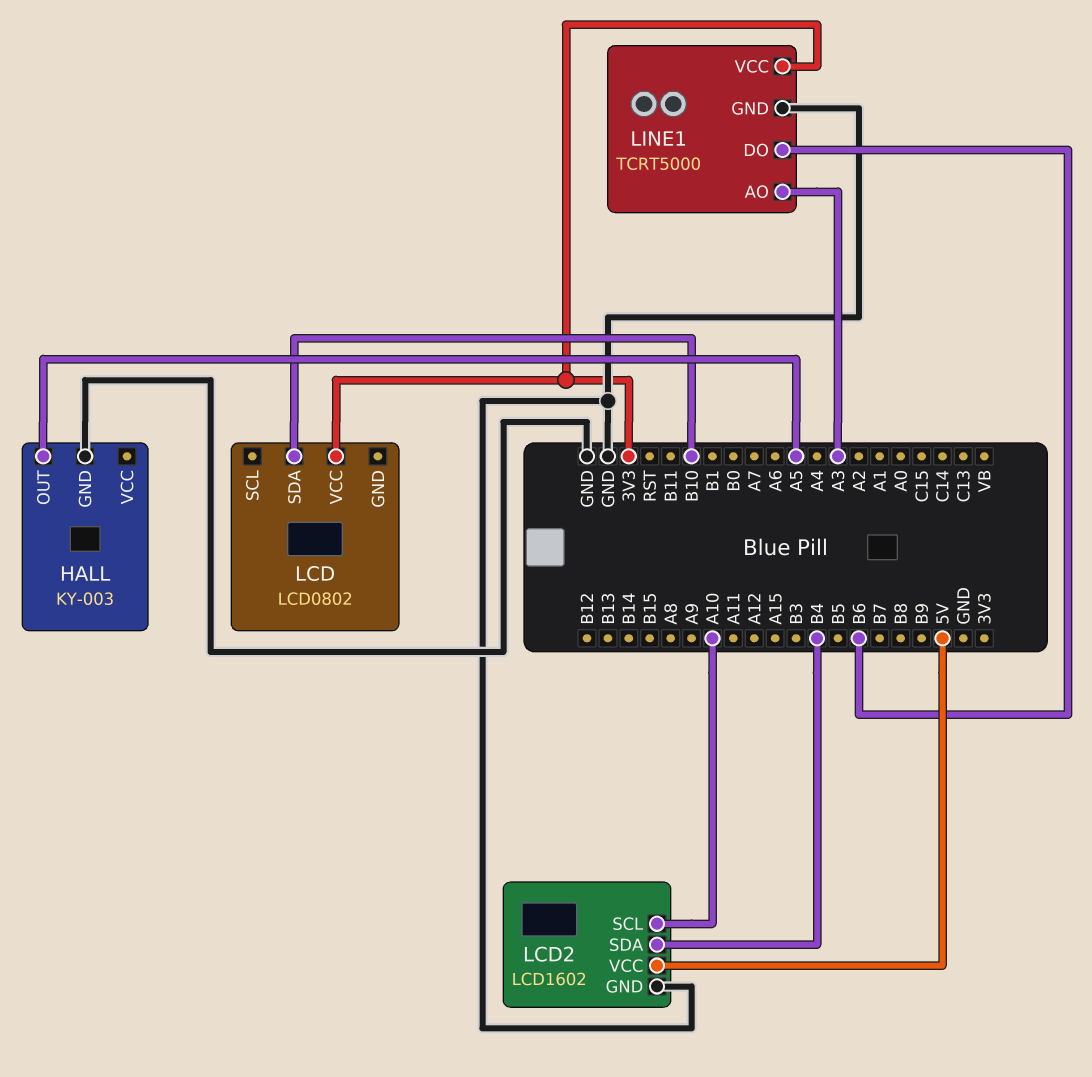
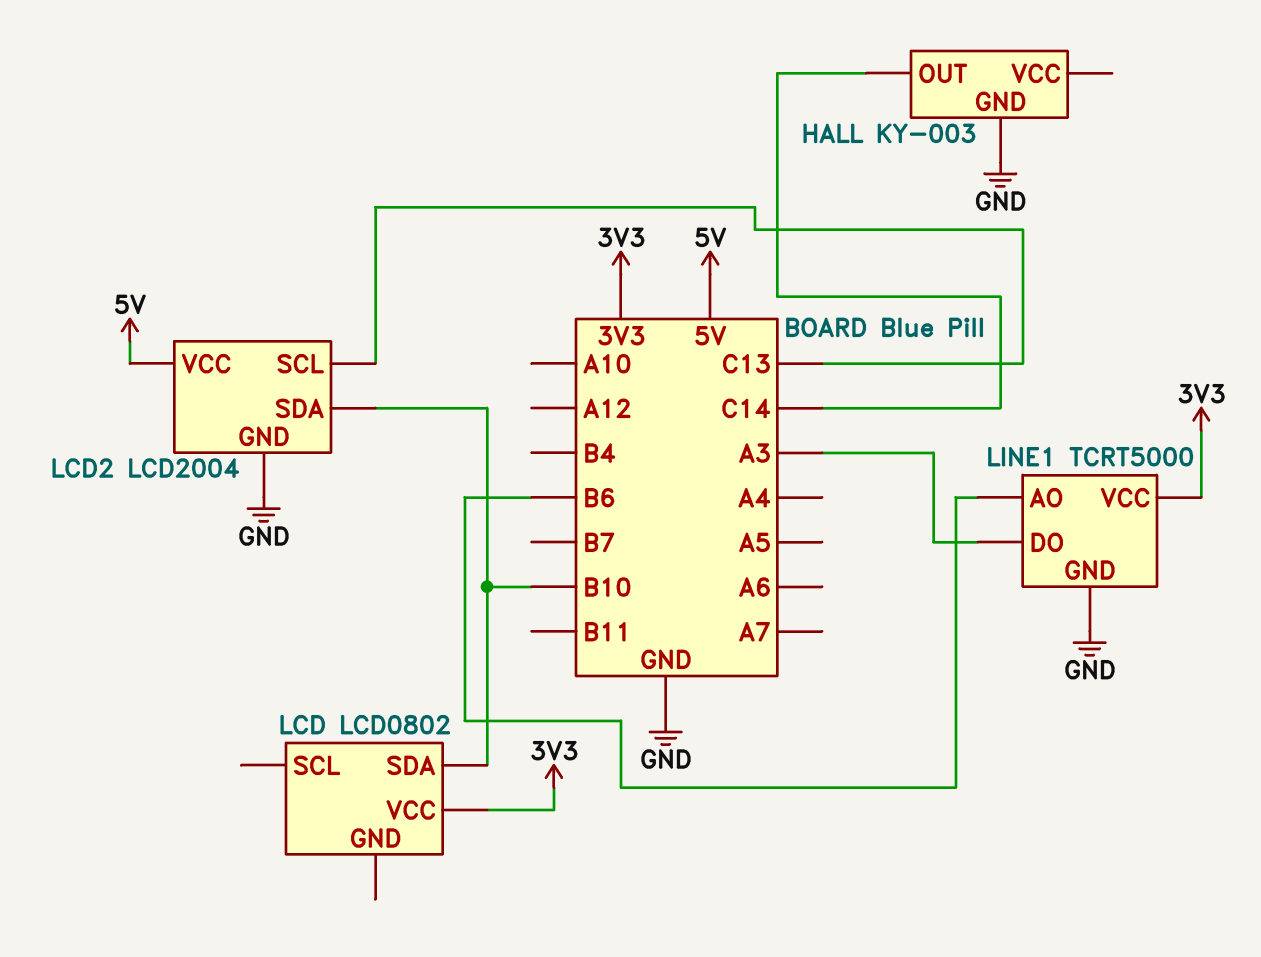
HALL pin OUT: A5 -> C14
LCD2: LCD1602 -> LCD2004
LCD2 pin SCL: A10 -> C13
LCD2 pin SDA: B4 -> B10
LINE1 pin AO: A3 -> B6
LINE1 pin DO: B6 -> A3

